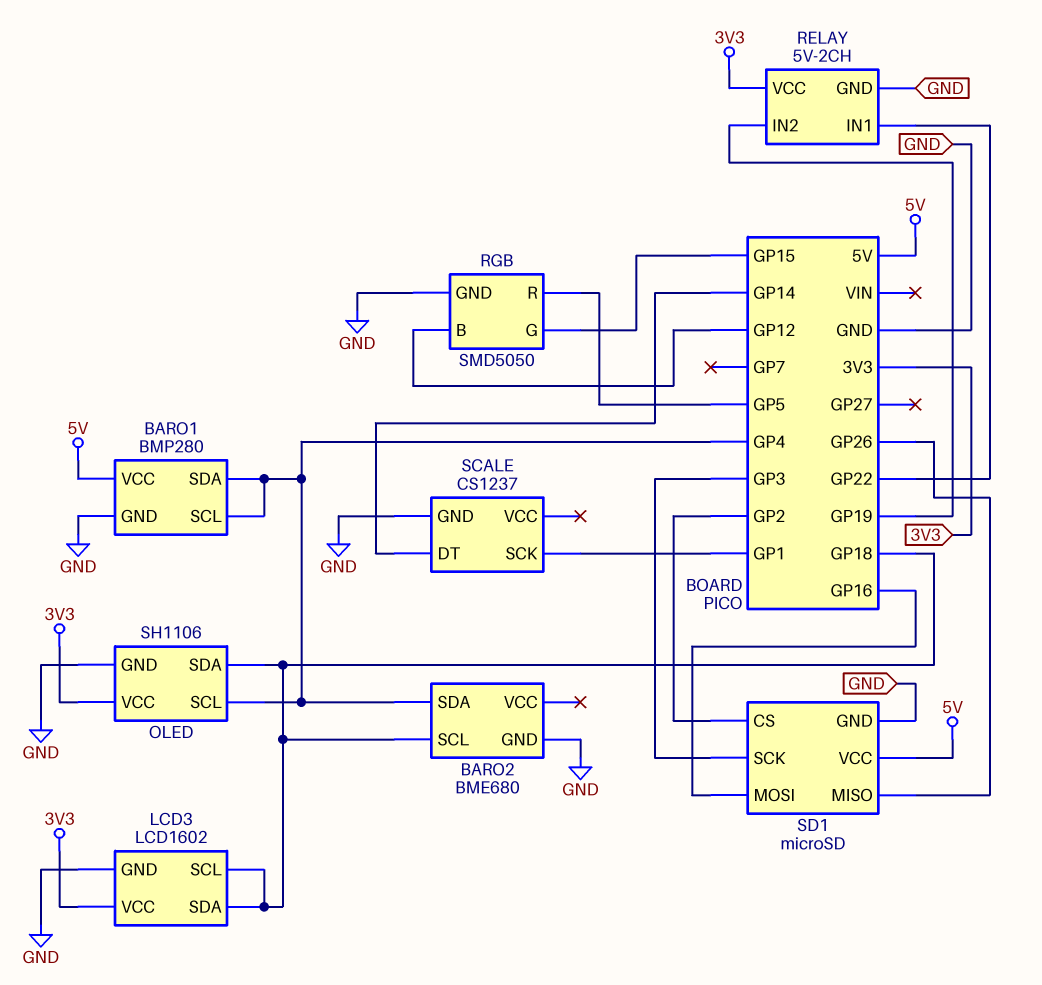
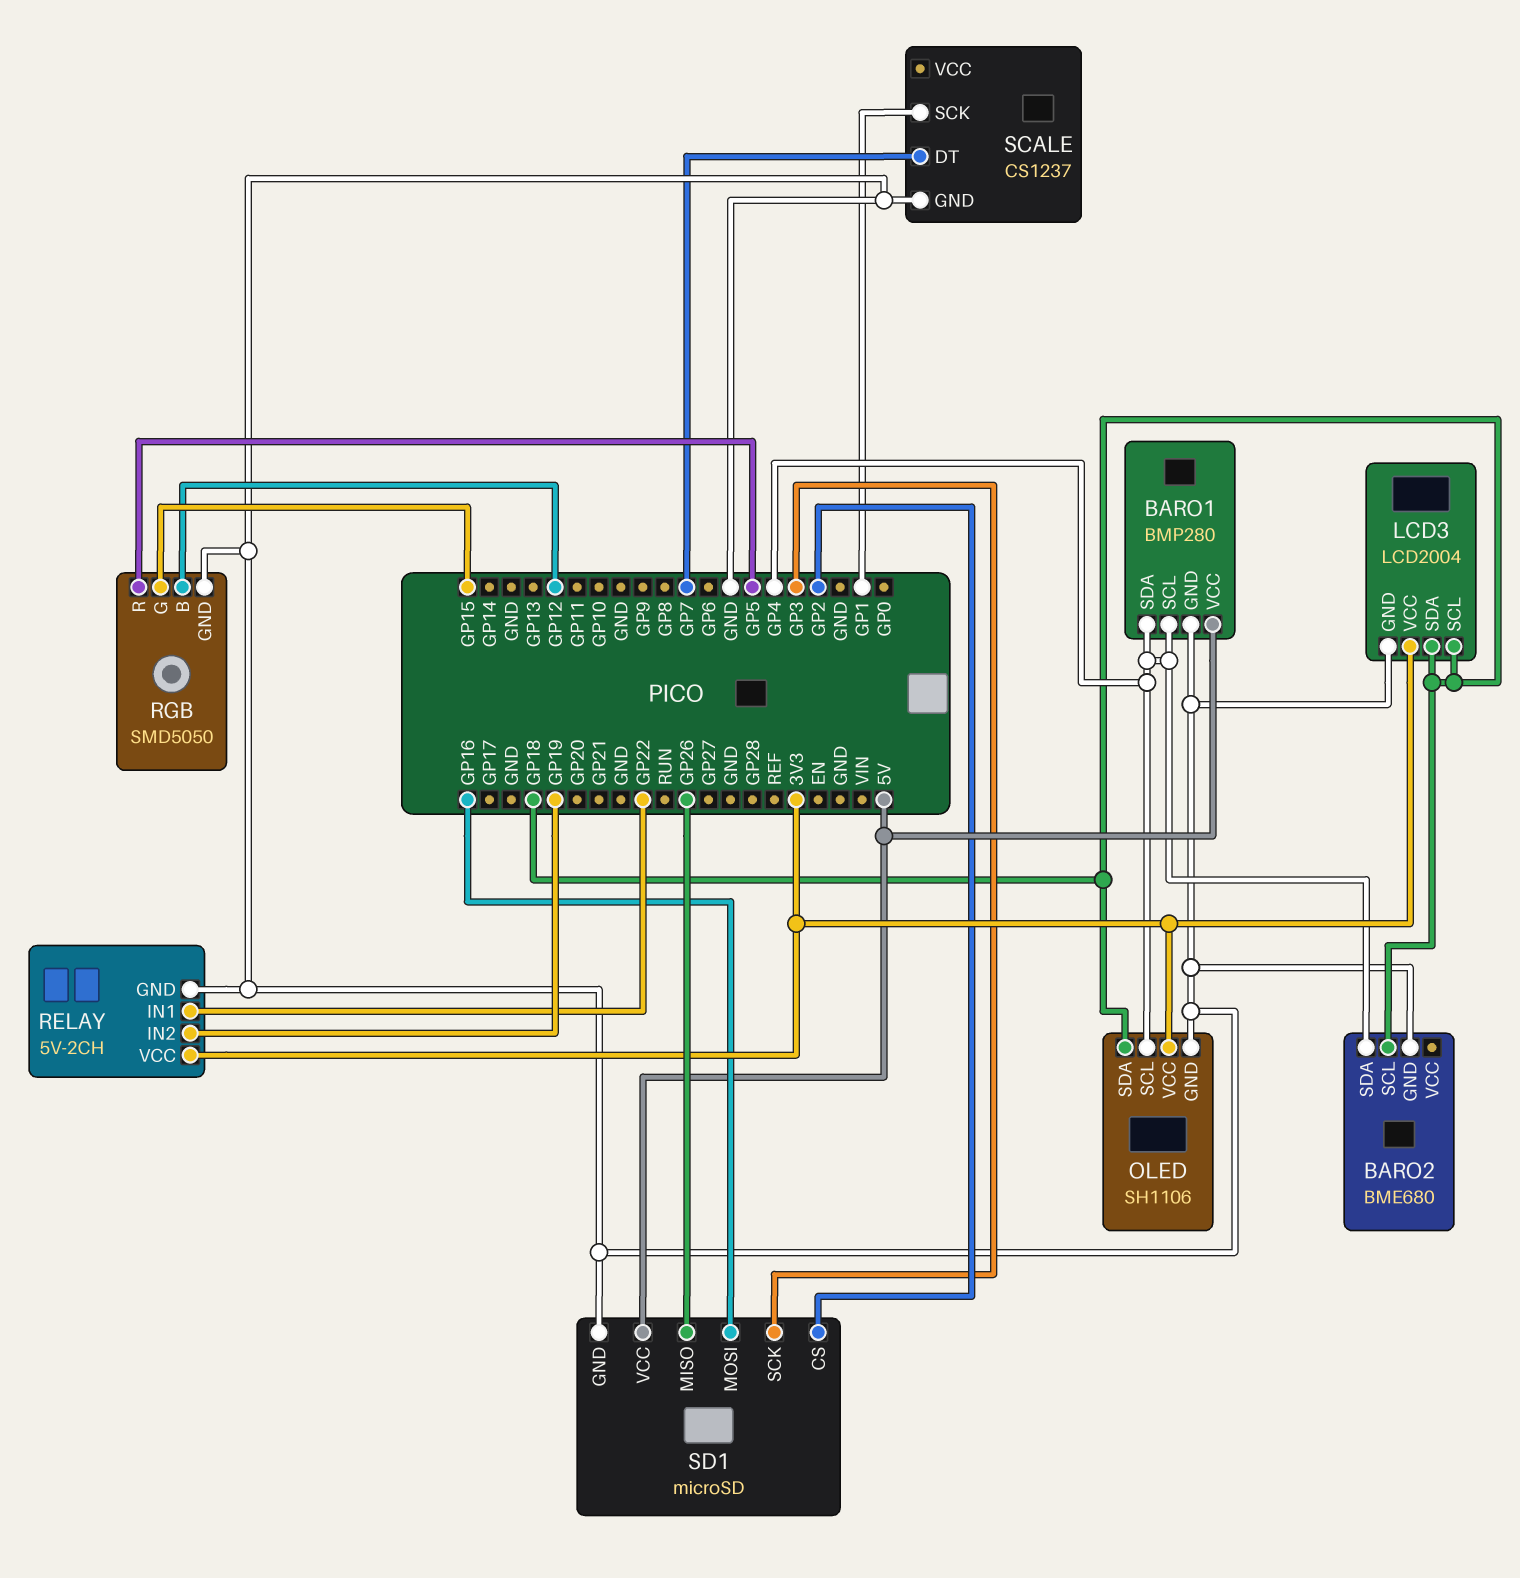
LCD3: LCD1602 -> LCD2004
SCALE pin DT: GP14 -> GP7

